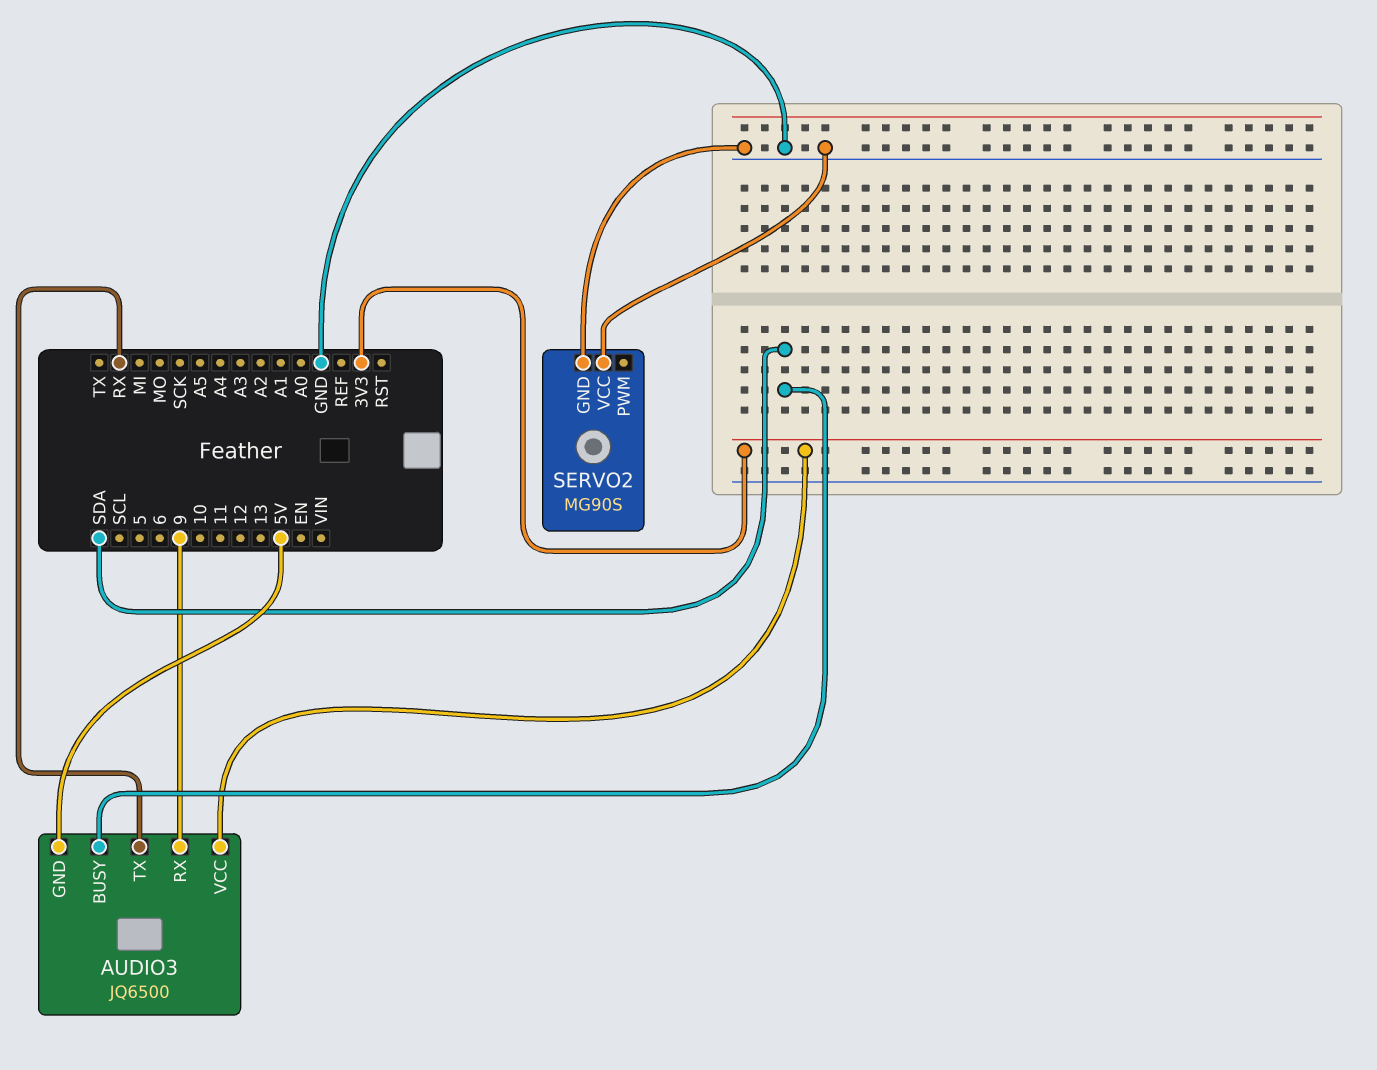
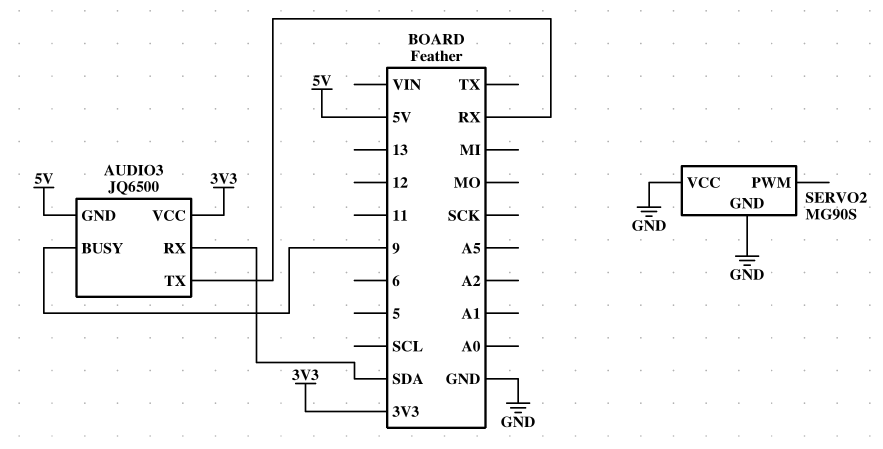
AUDIO3 pin BUSY: SDA -> 9
AUDIO3 pin RX: 9 -> SDA

